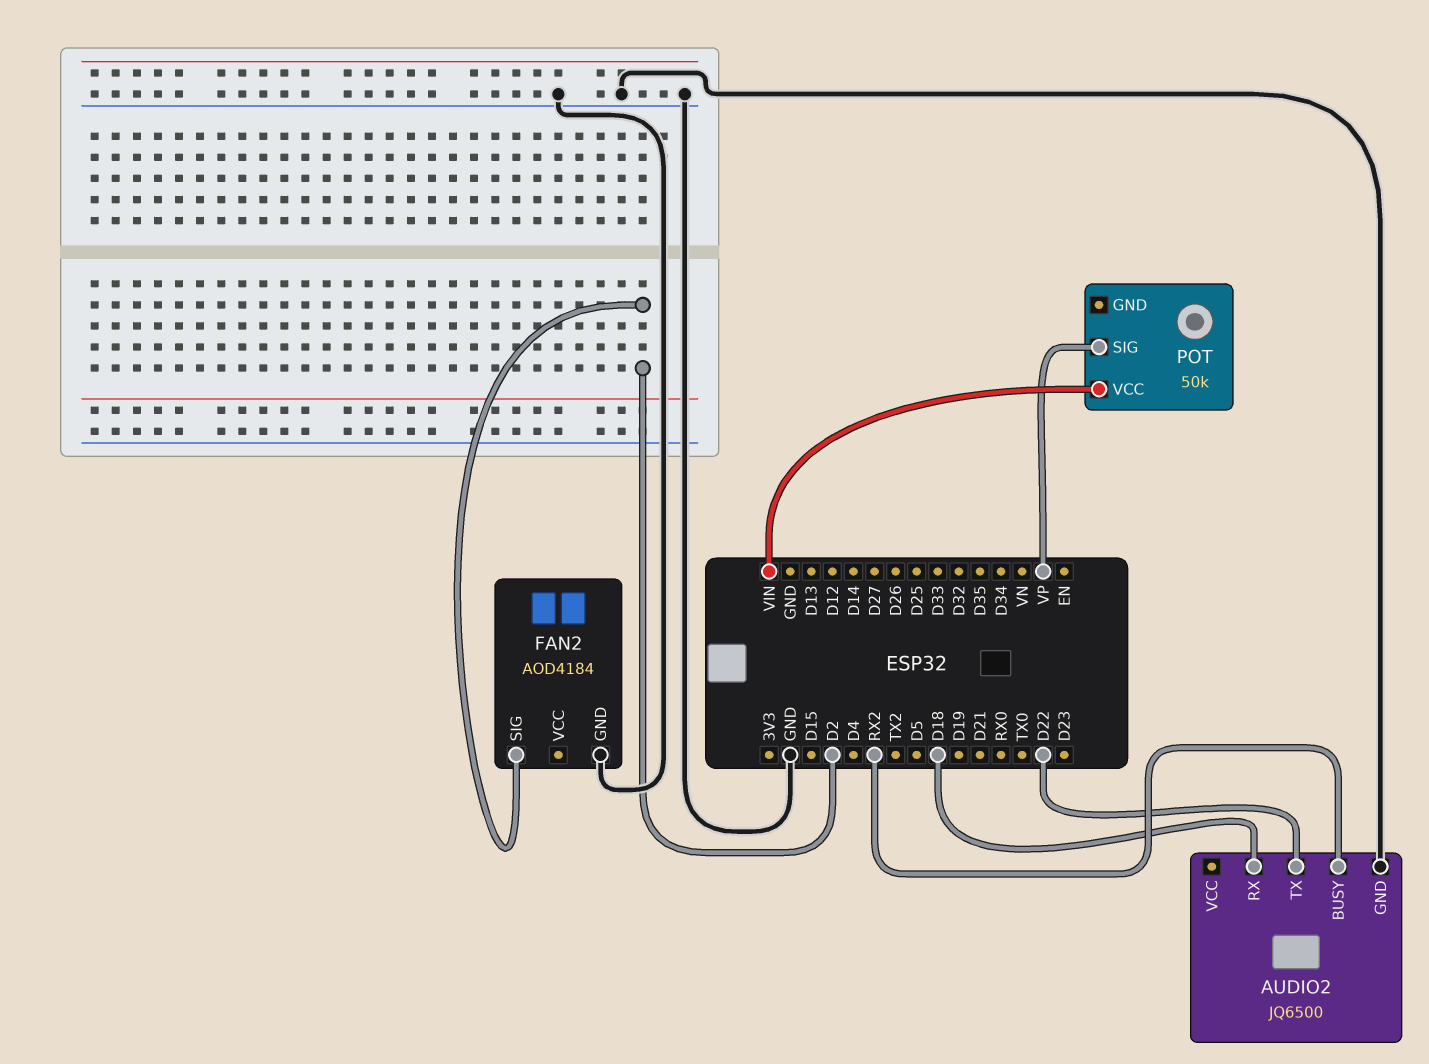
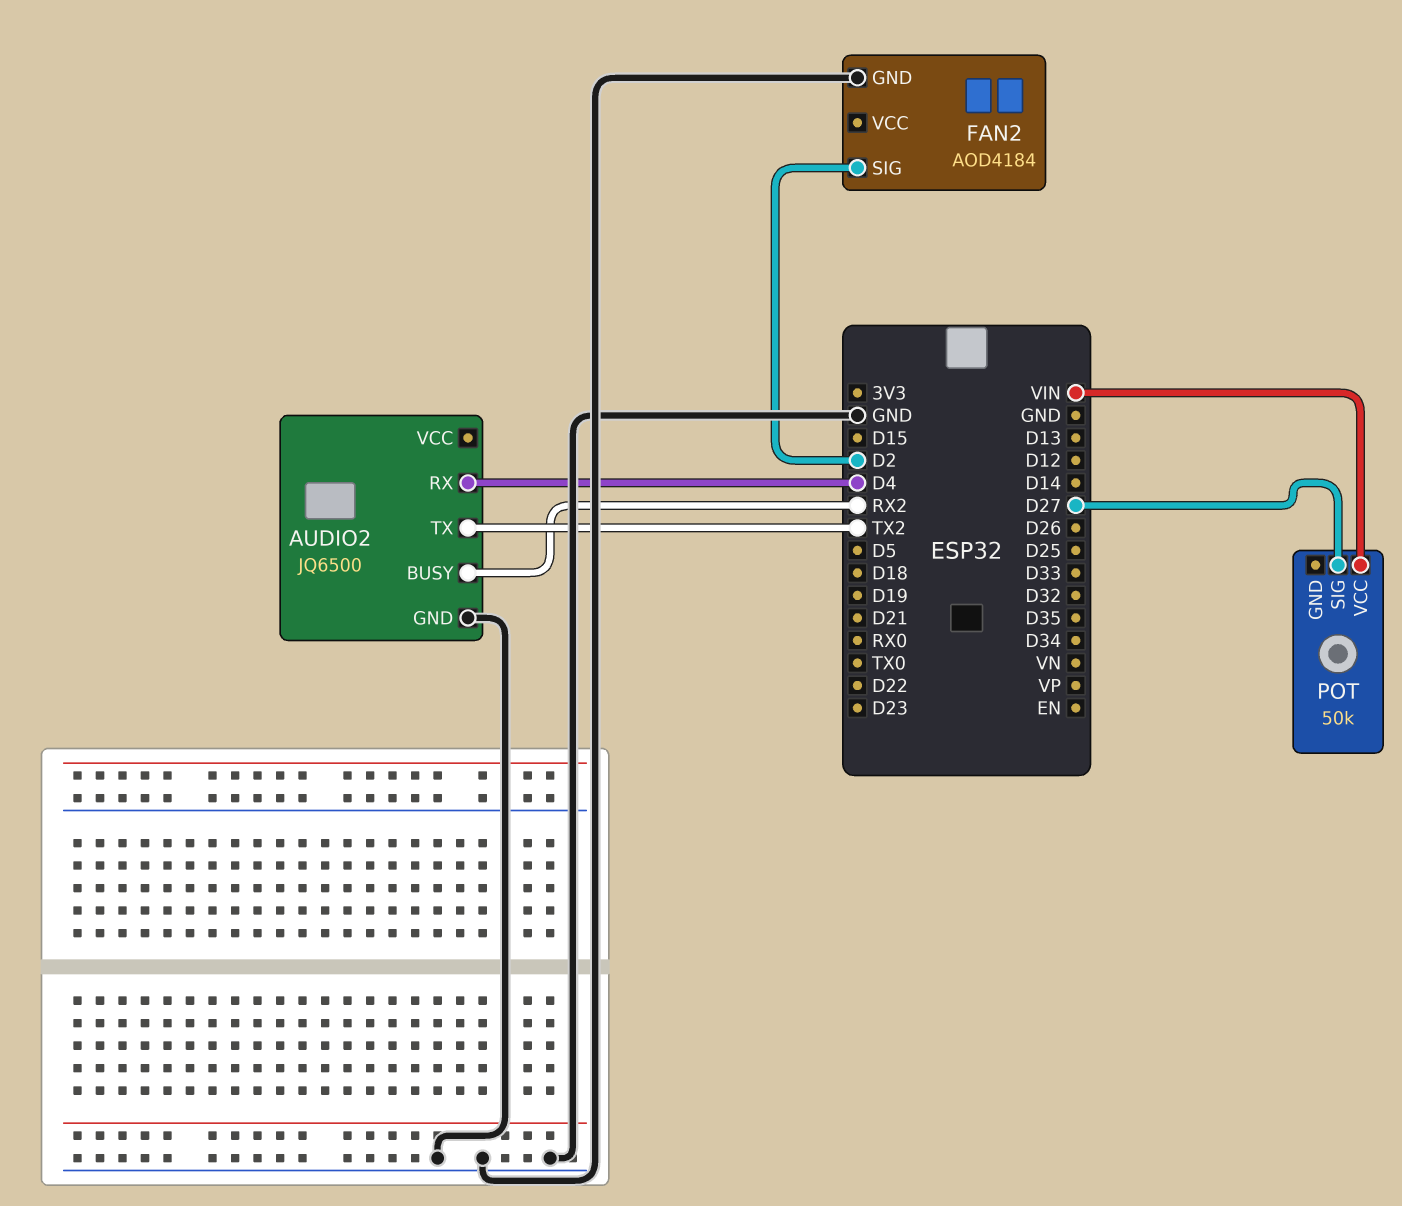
AUDIO2 pin RX: D18 -> D4
AUDIO2 pin TX: D22 -> TX2
POT pin SIG: VP -> D27

